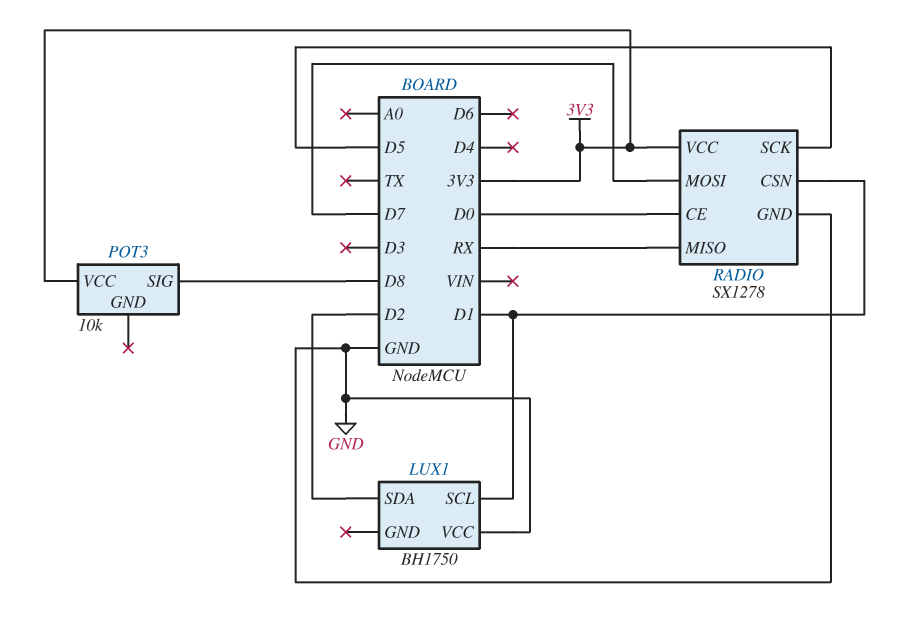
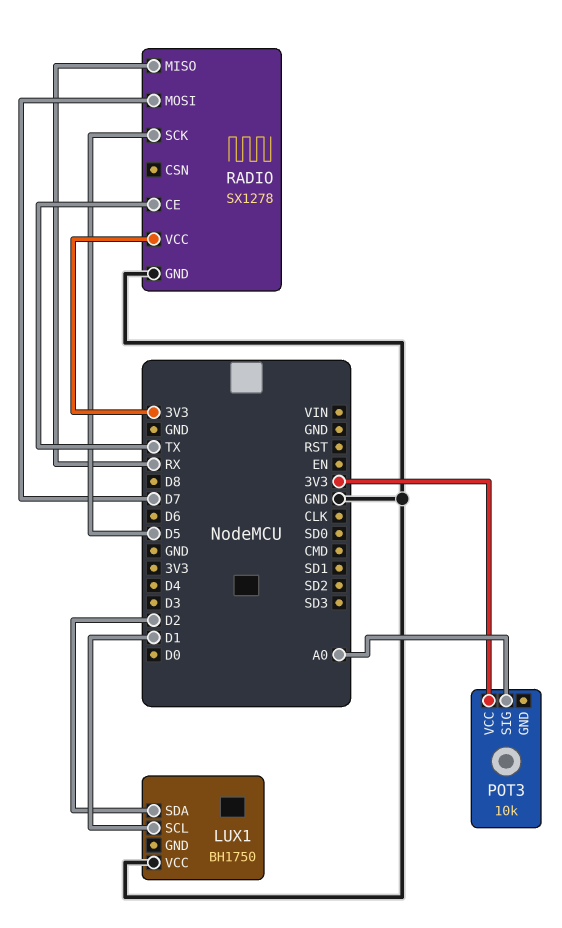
POT3 pin SIG: D8 -> A0
RADIO pin CE: D0 -> TX
RADIO pin CSN: D1 -> none

